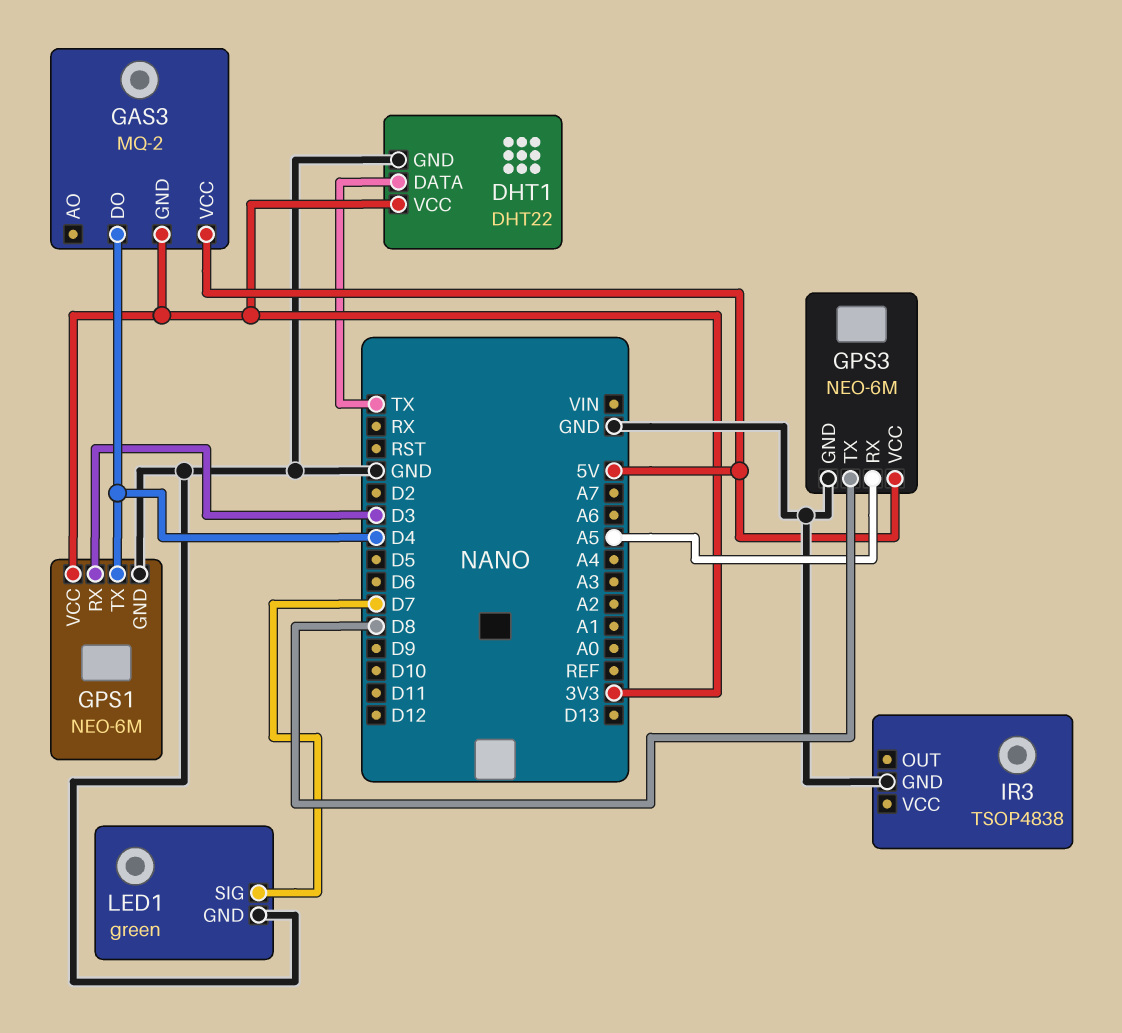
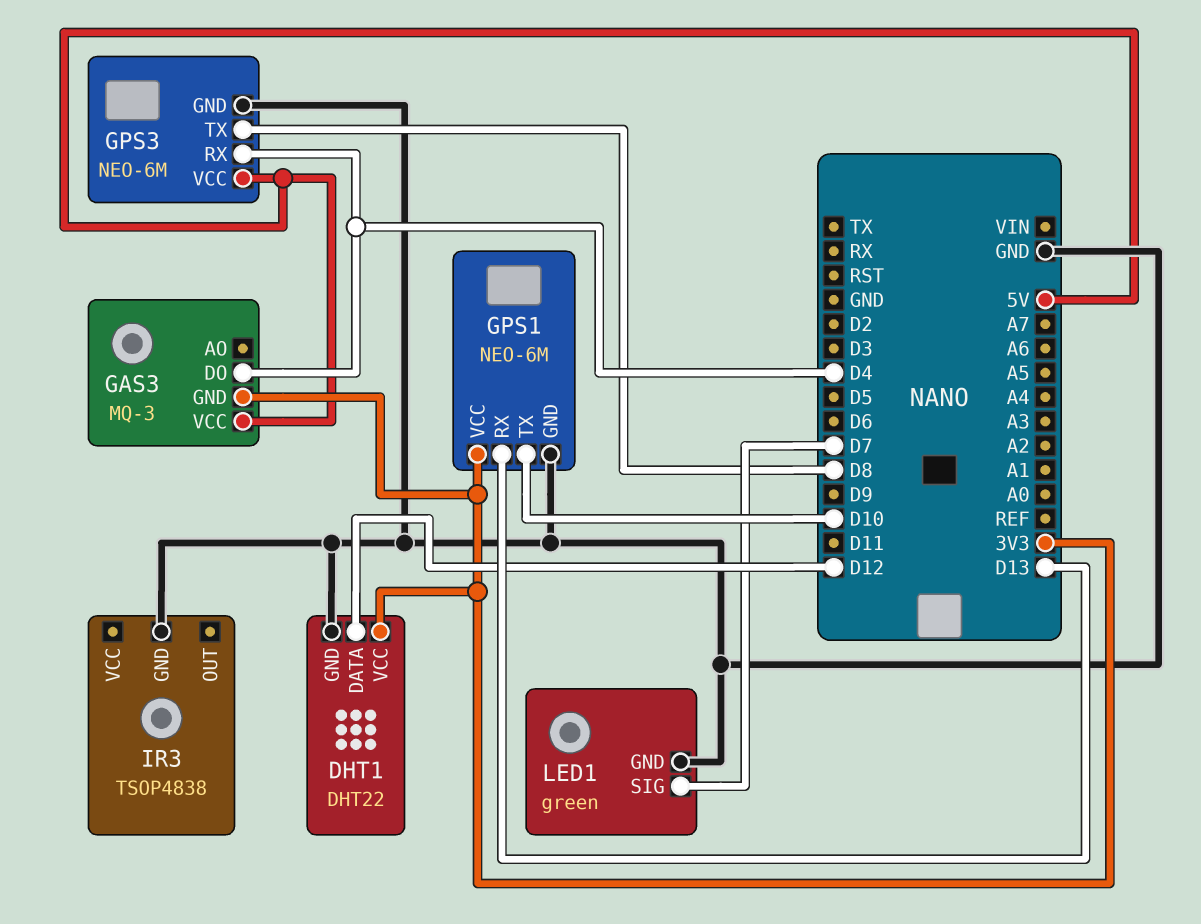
DHT1 pin DATA: TX -> D12
GAS3: MQ-2 -> MQ-3
GPS1 pin RX: D3 -> D13
GPS1 pin TX: D4 -> D10
GPS3 pin RX: A5 -> D4

